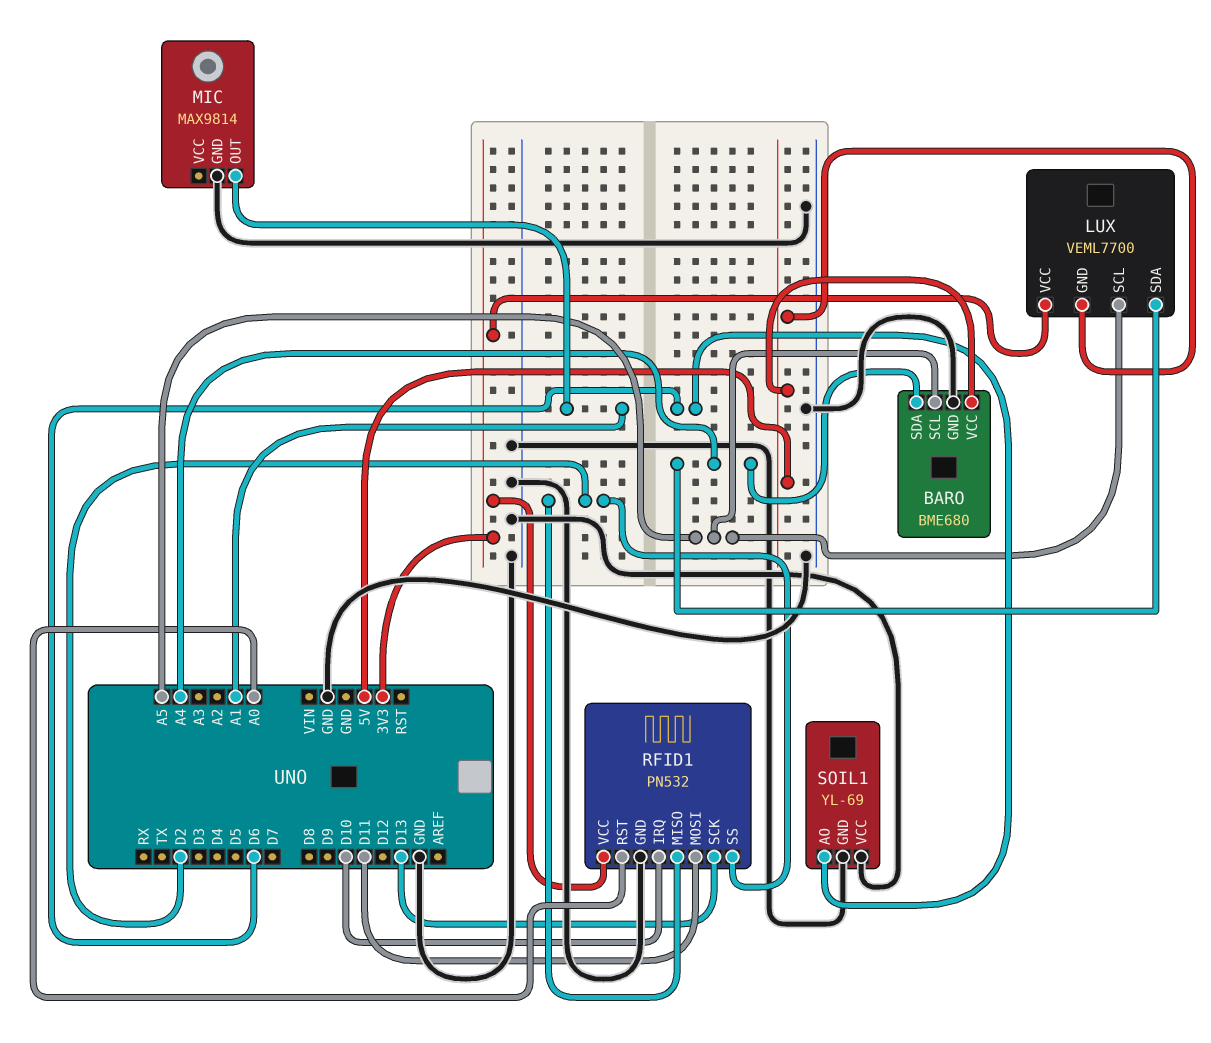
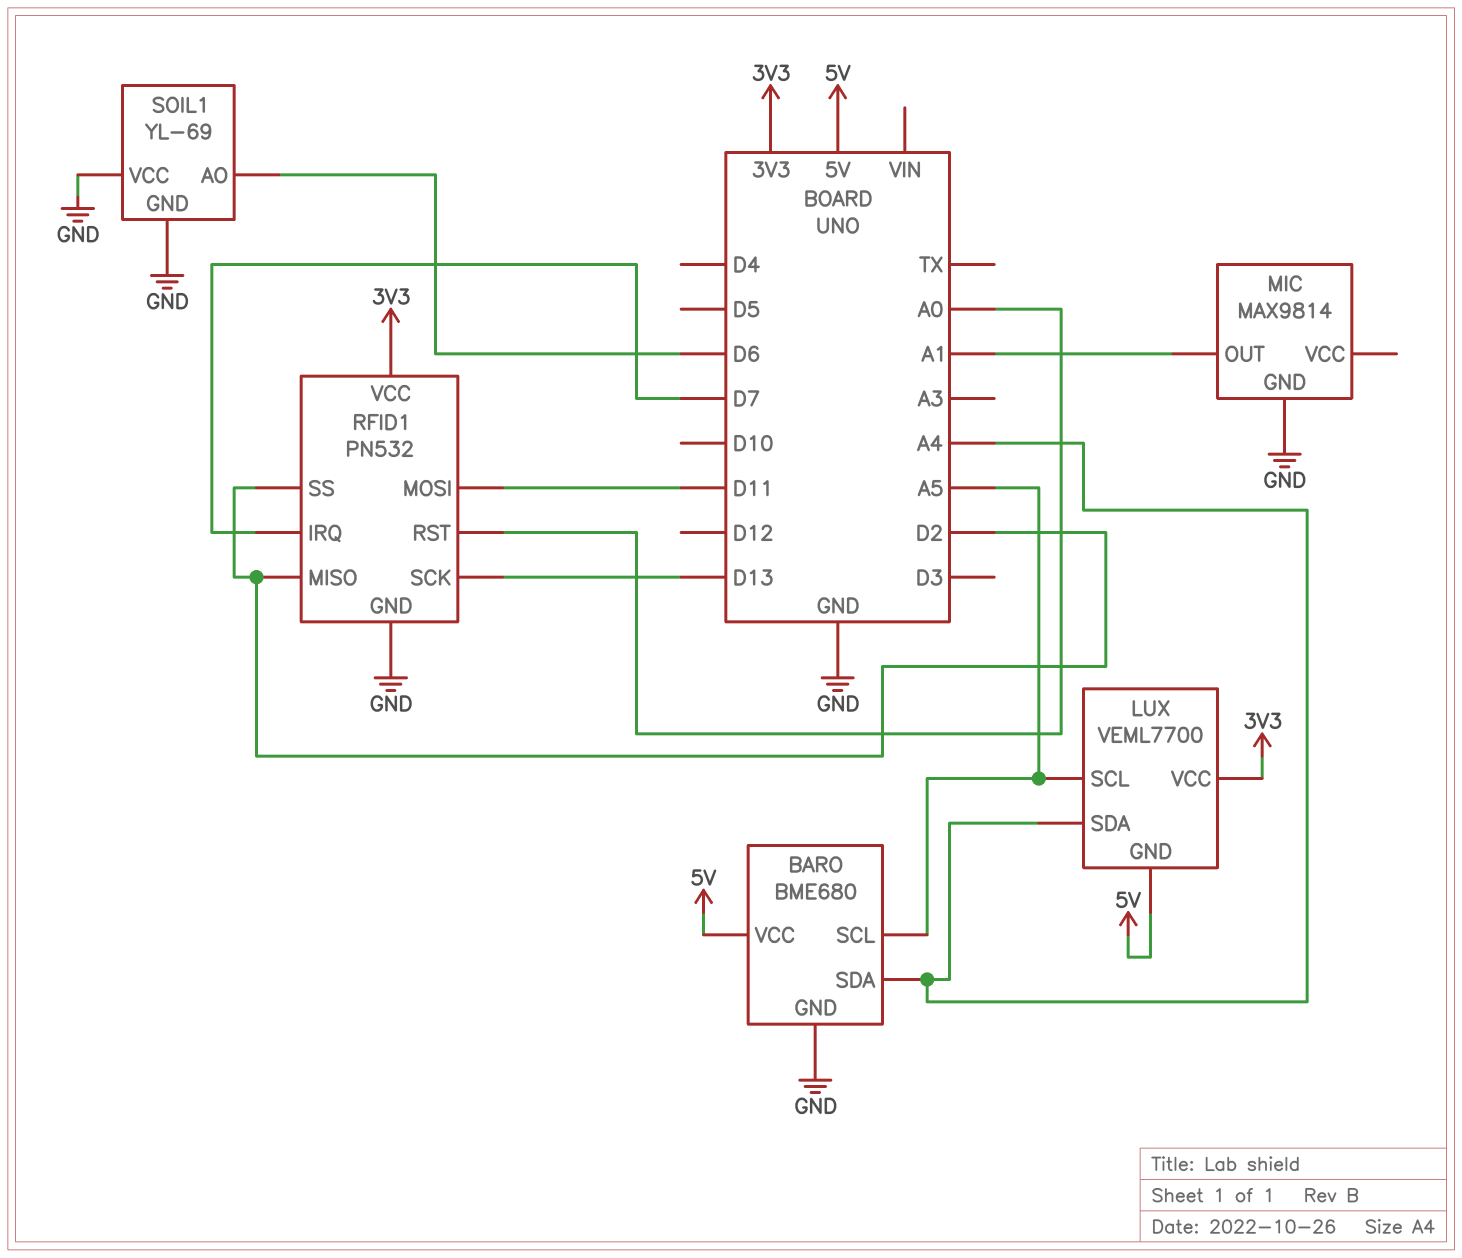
RFID1 pin IRQ: D10 -> D7

